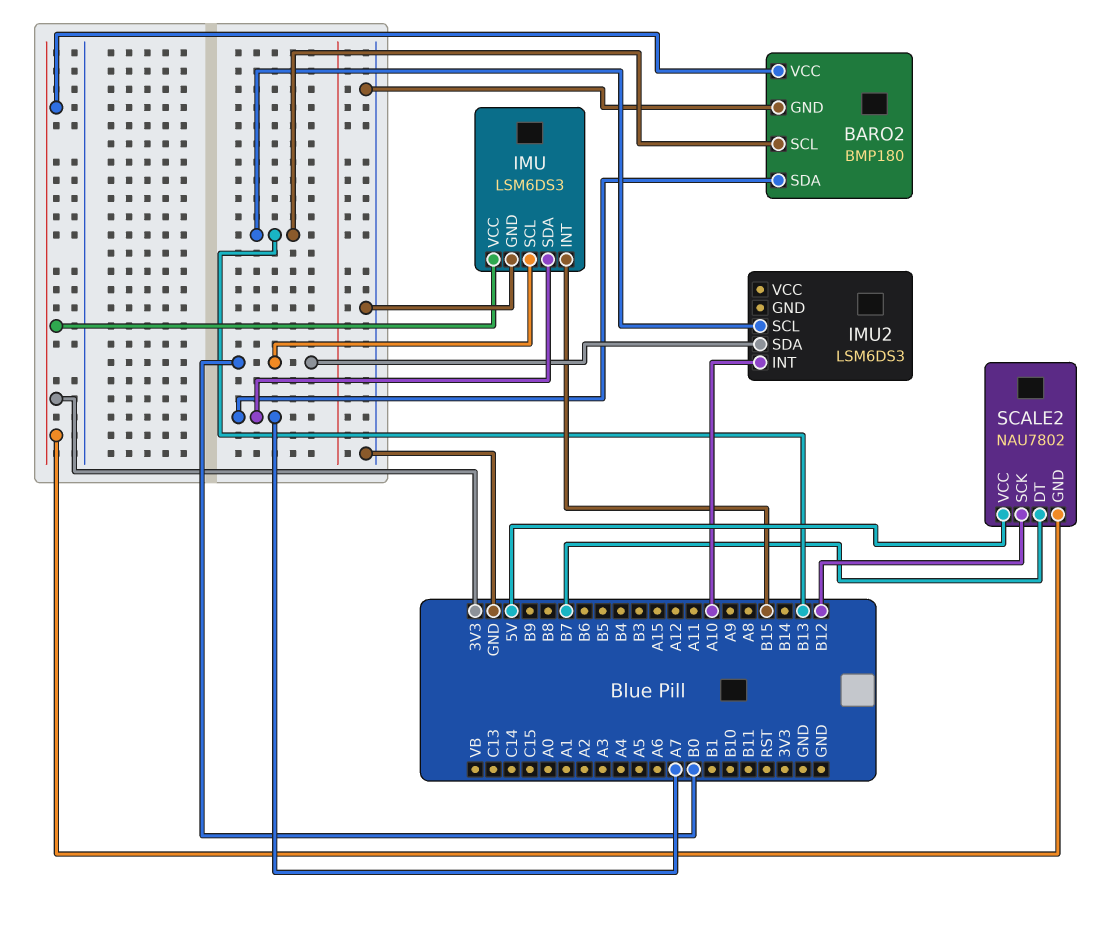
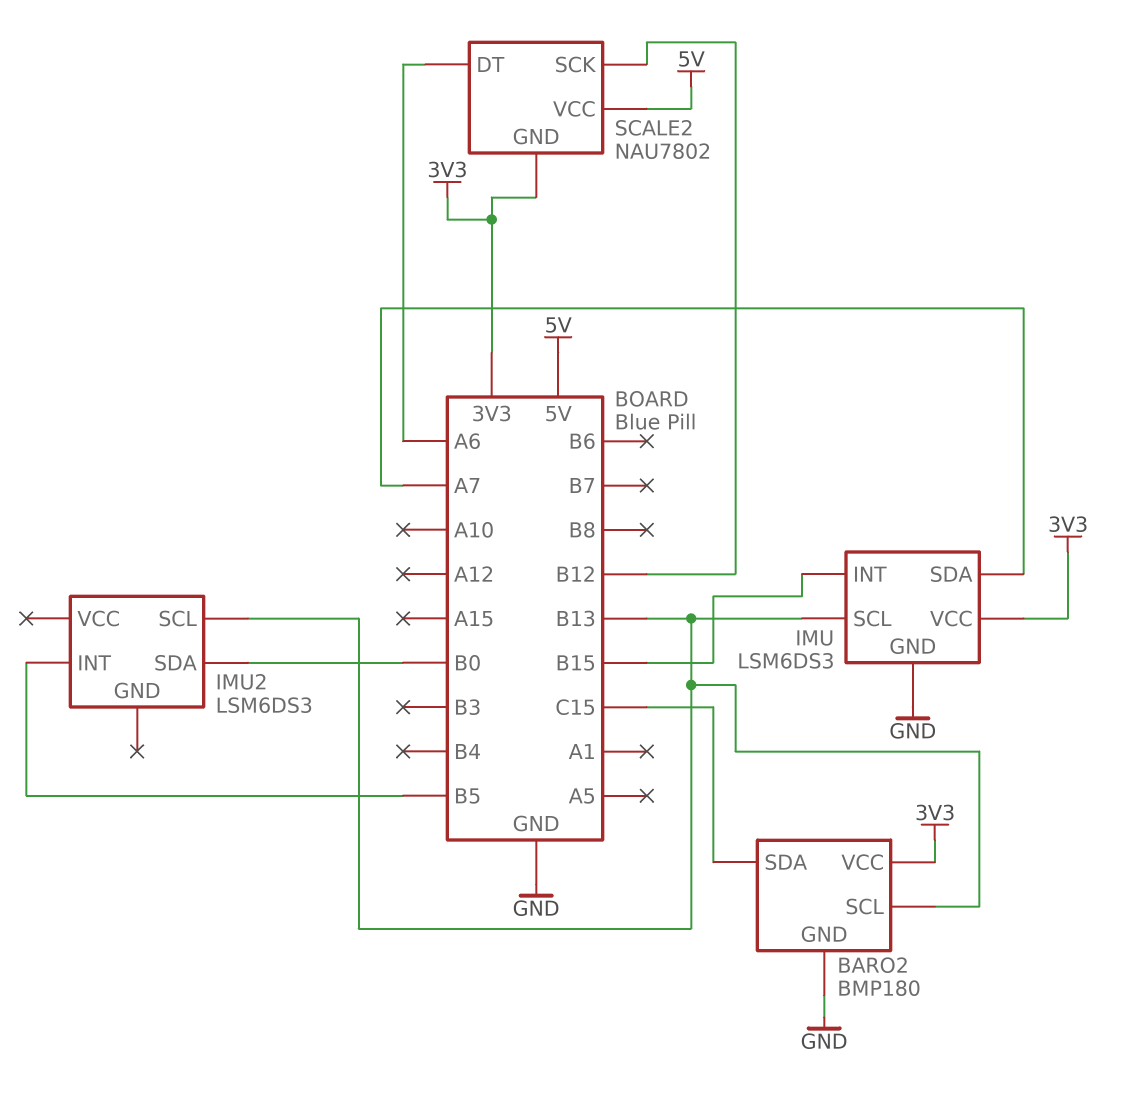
BARO2 pin SDA: A7 -> C15
IMU pin SCL: B0 -> B13
IMU2 pin INT: A10 -> B5
SCALE2 pin DT: B7 -> A6

